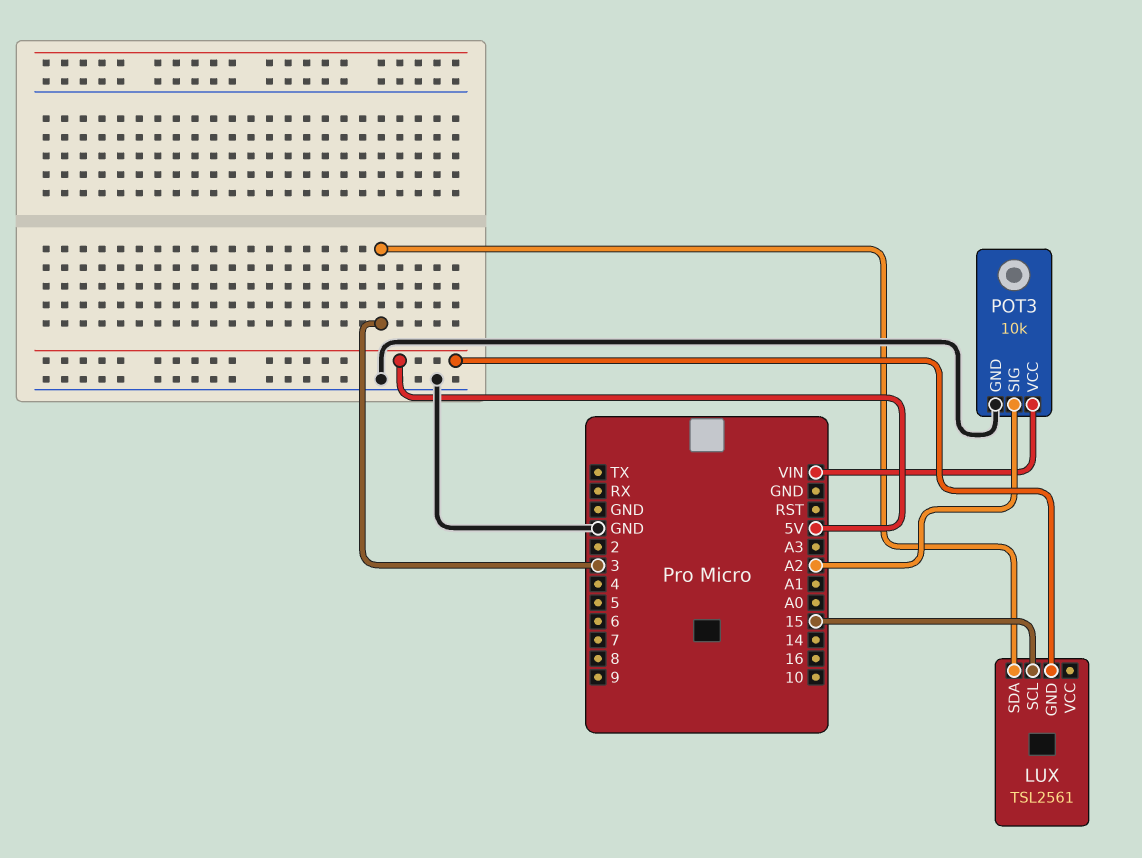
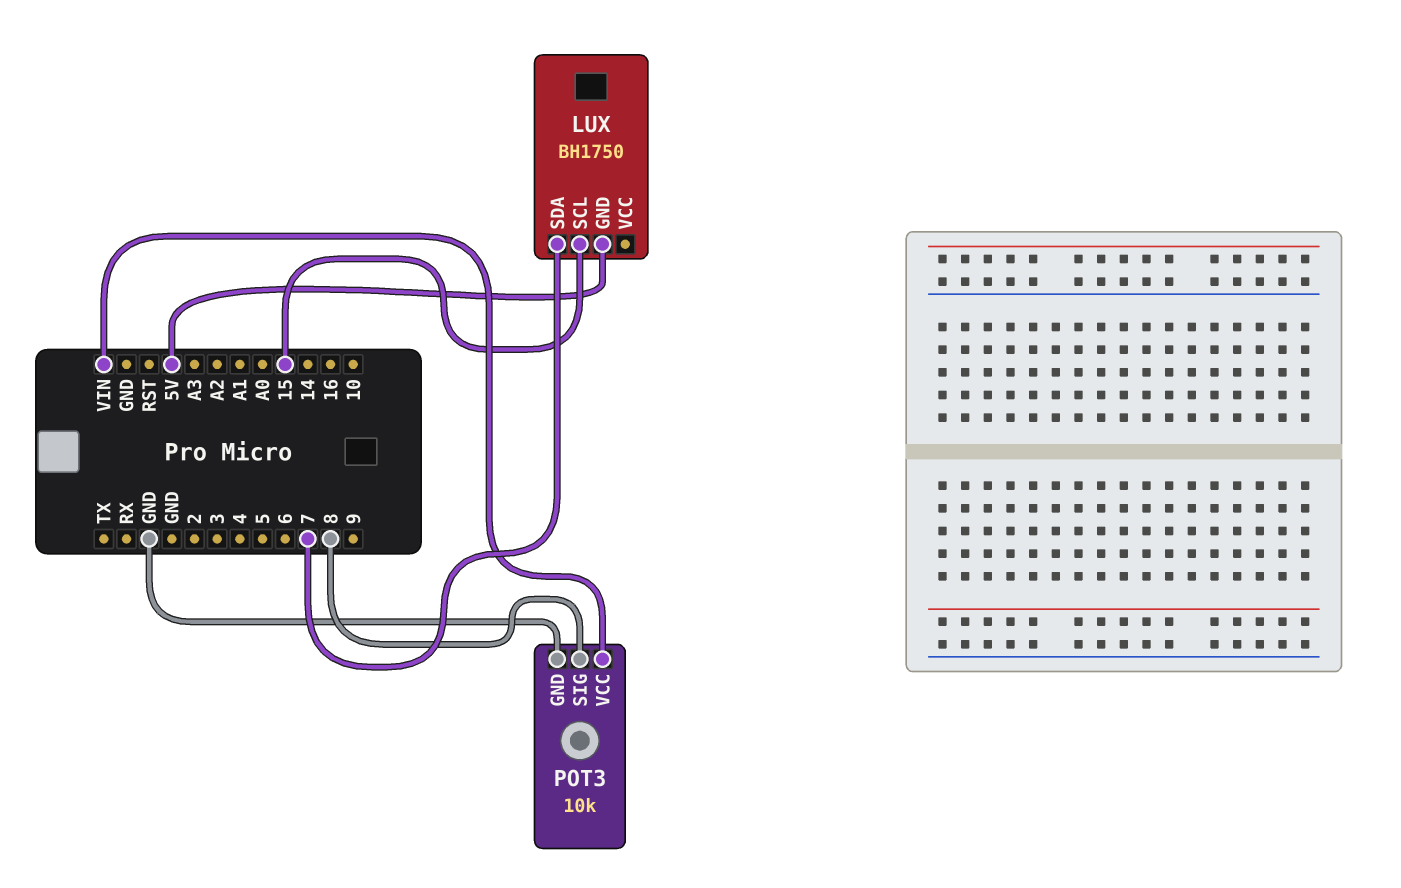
LUX: TSL2561 -> BH1750
LUX pin SDA: 3 -> 7
POT3 pin SIG: A2 -> 8

